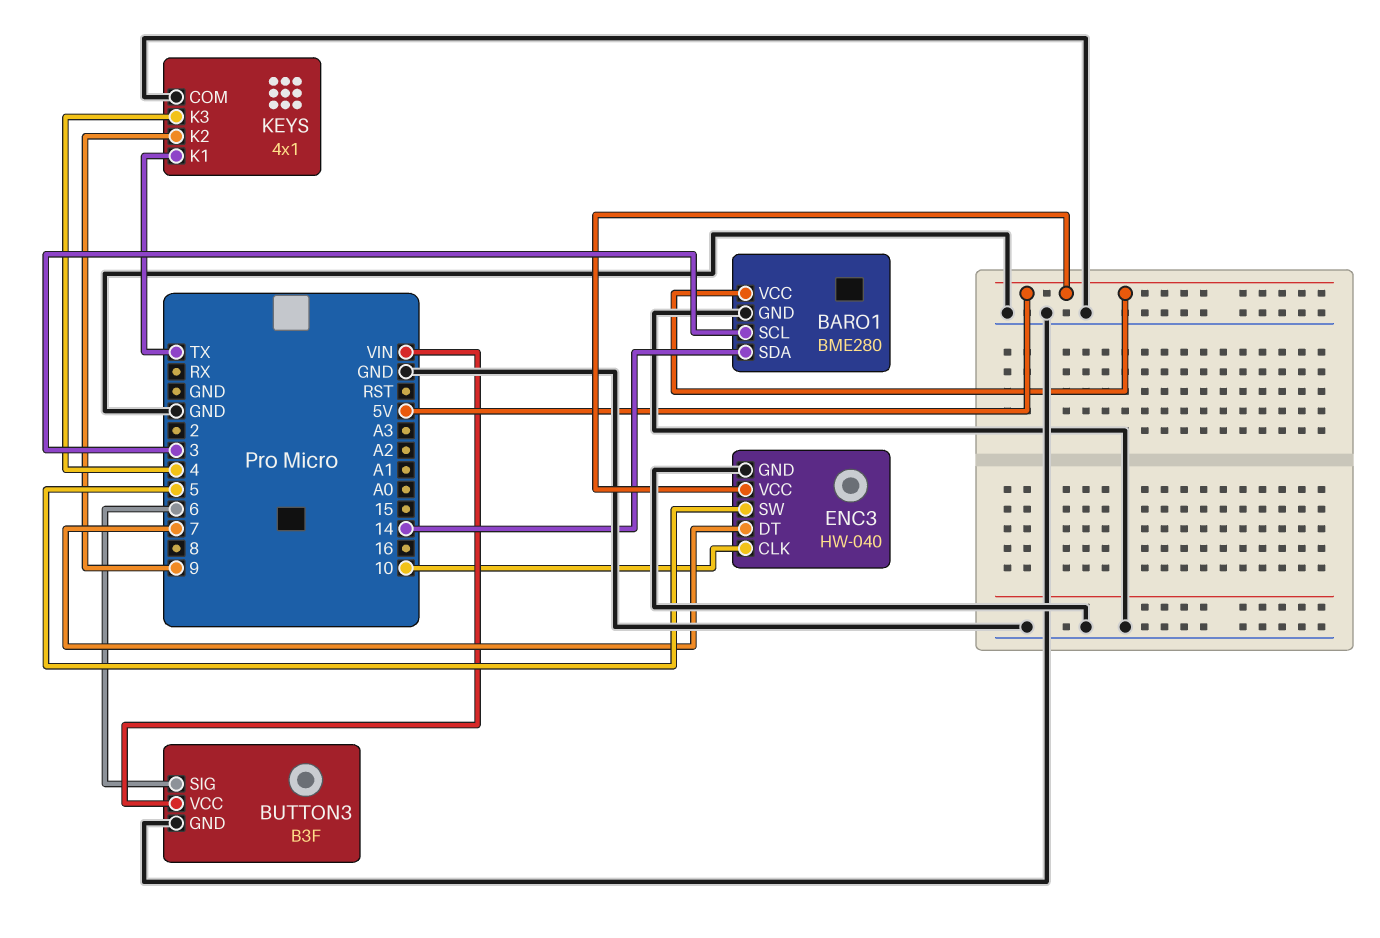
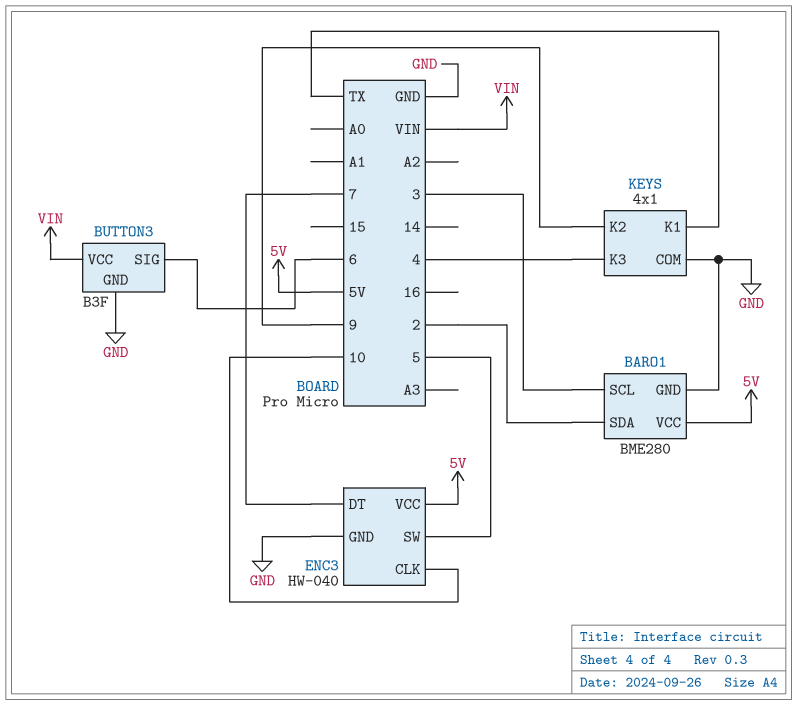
BARO1 pin SDA: 14 -> 2

